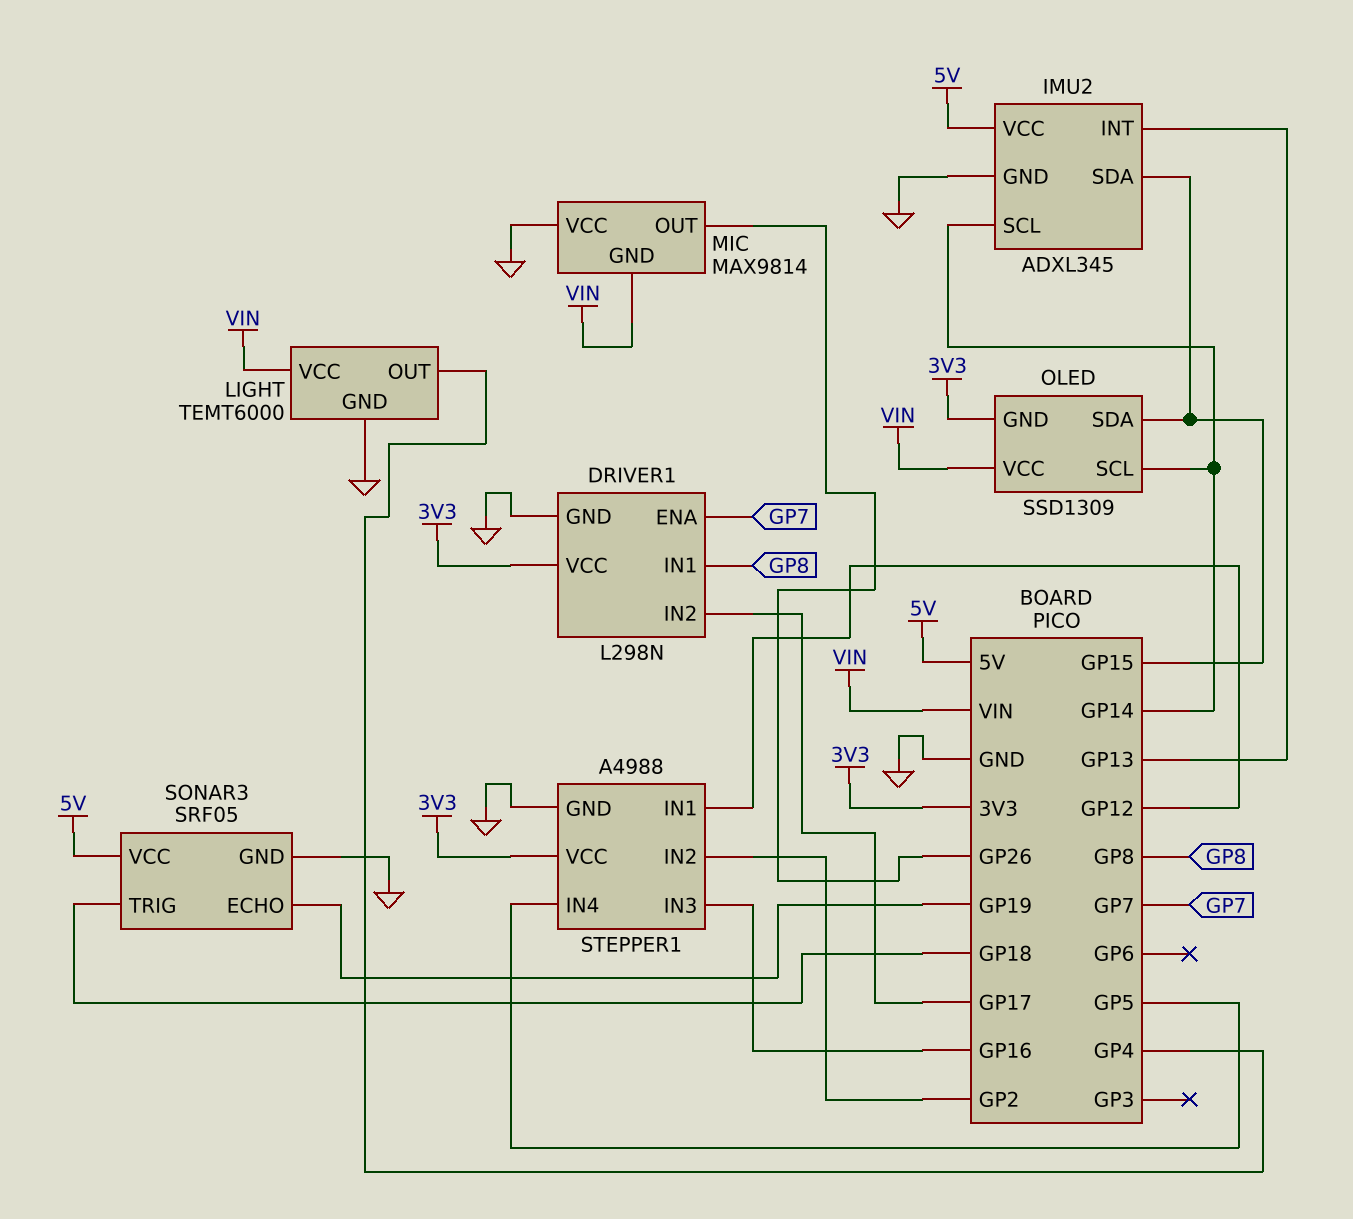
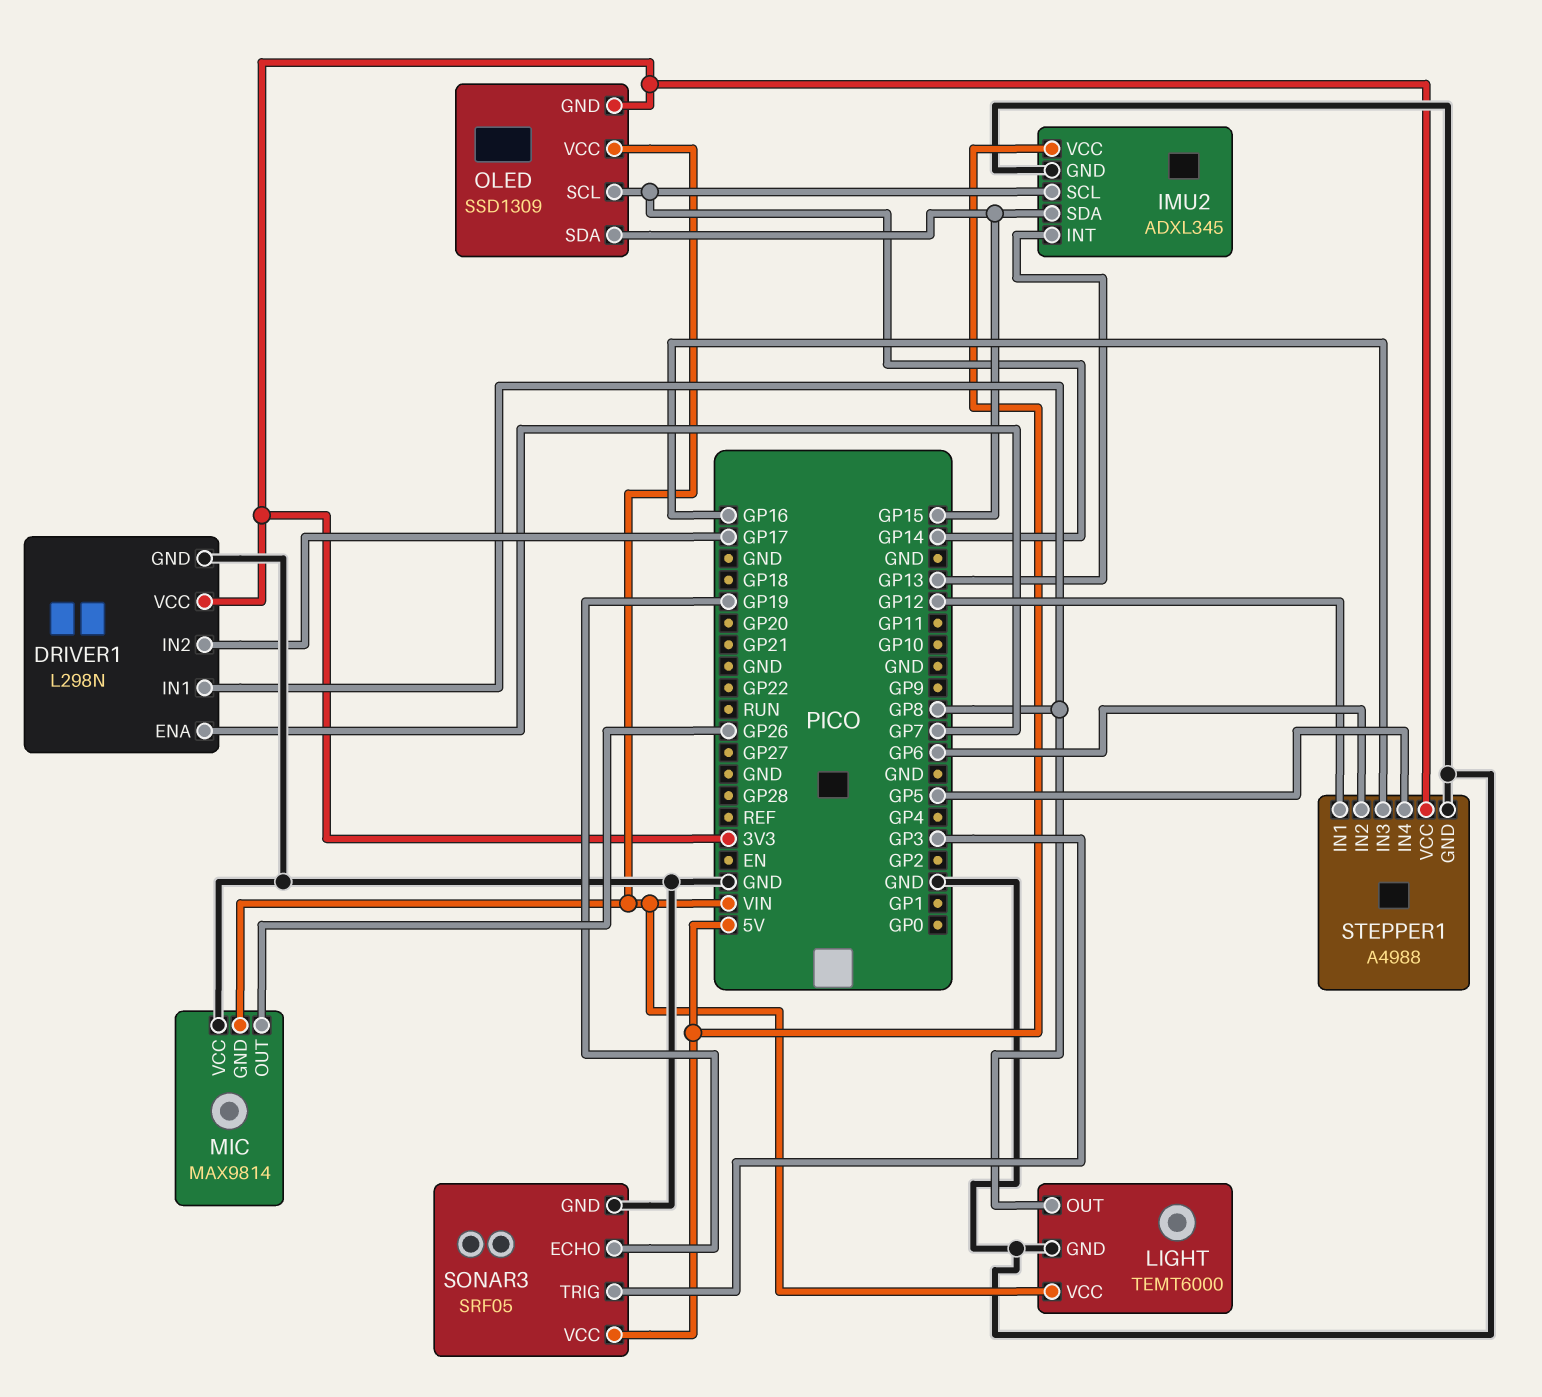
LIGHT pin OUT: GP4 -> GP8
SONAR3 pin TRIG: GP18 -> GP3
STEPPER1 pin IN2: GP2 -> GP6

